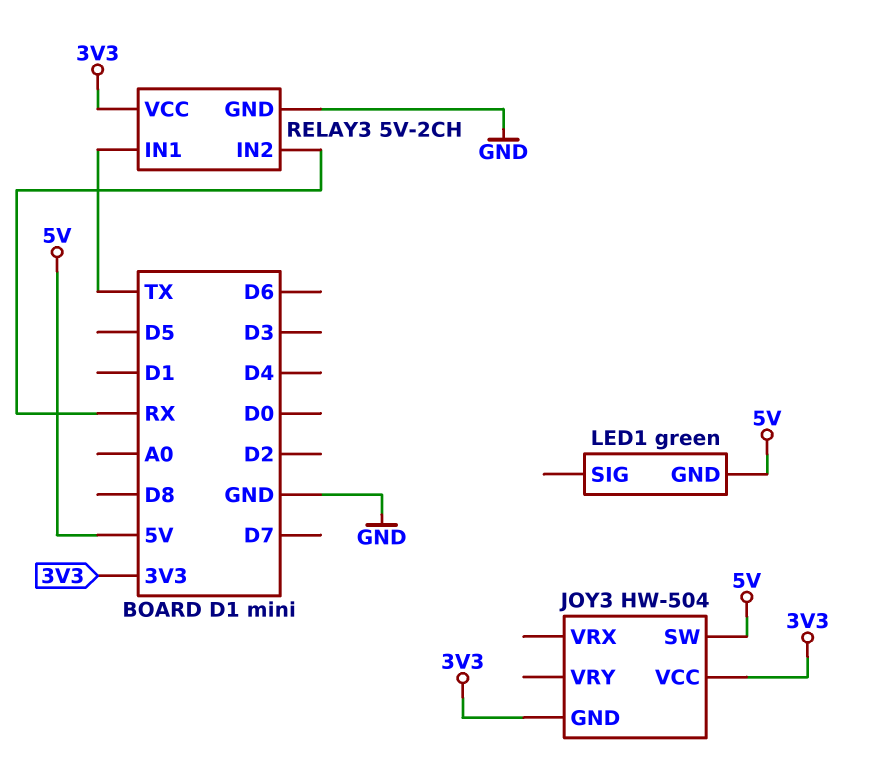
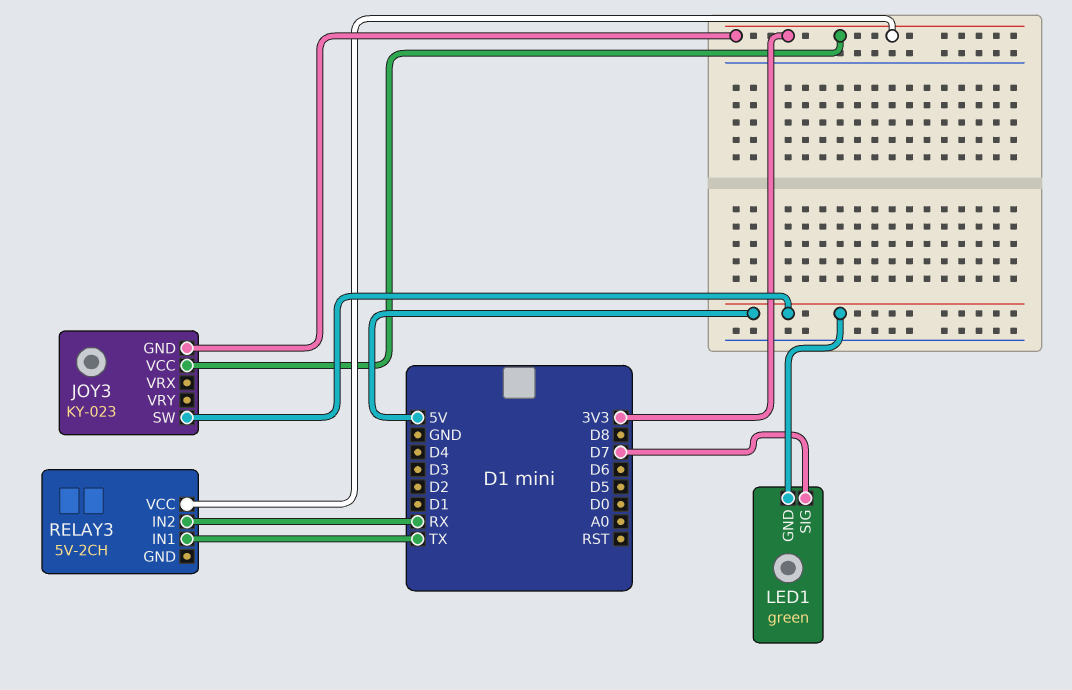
JOY3: HW-504 -> KY-023
LED1 pin SIG: none -> D7
RELAY3 pin GND: GND -> none

